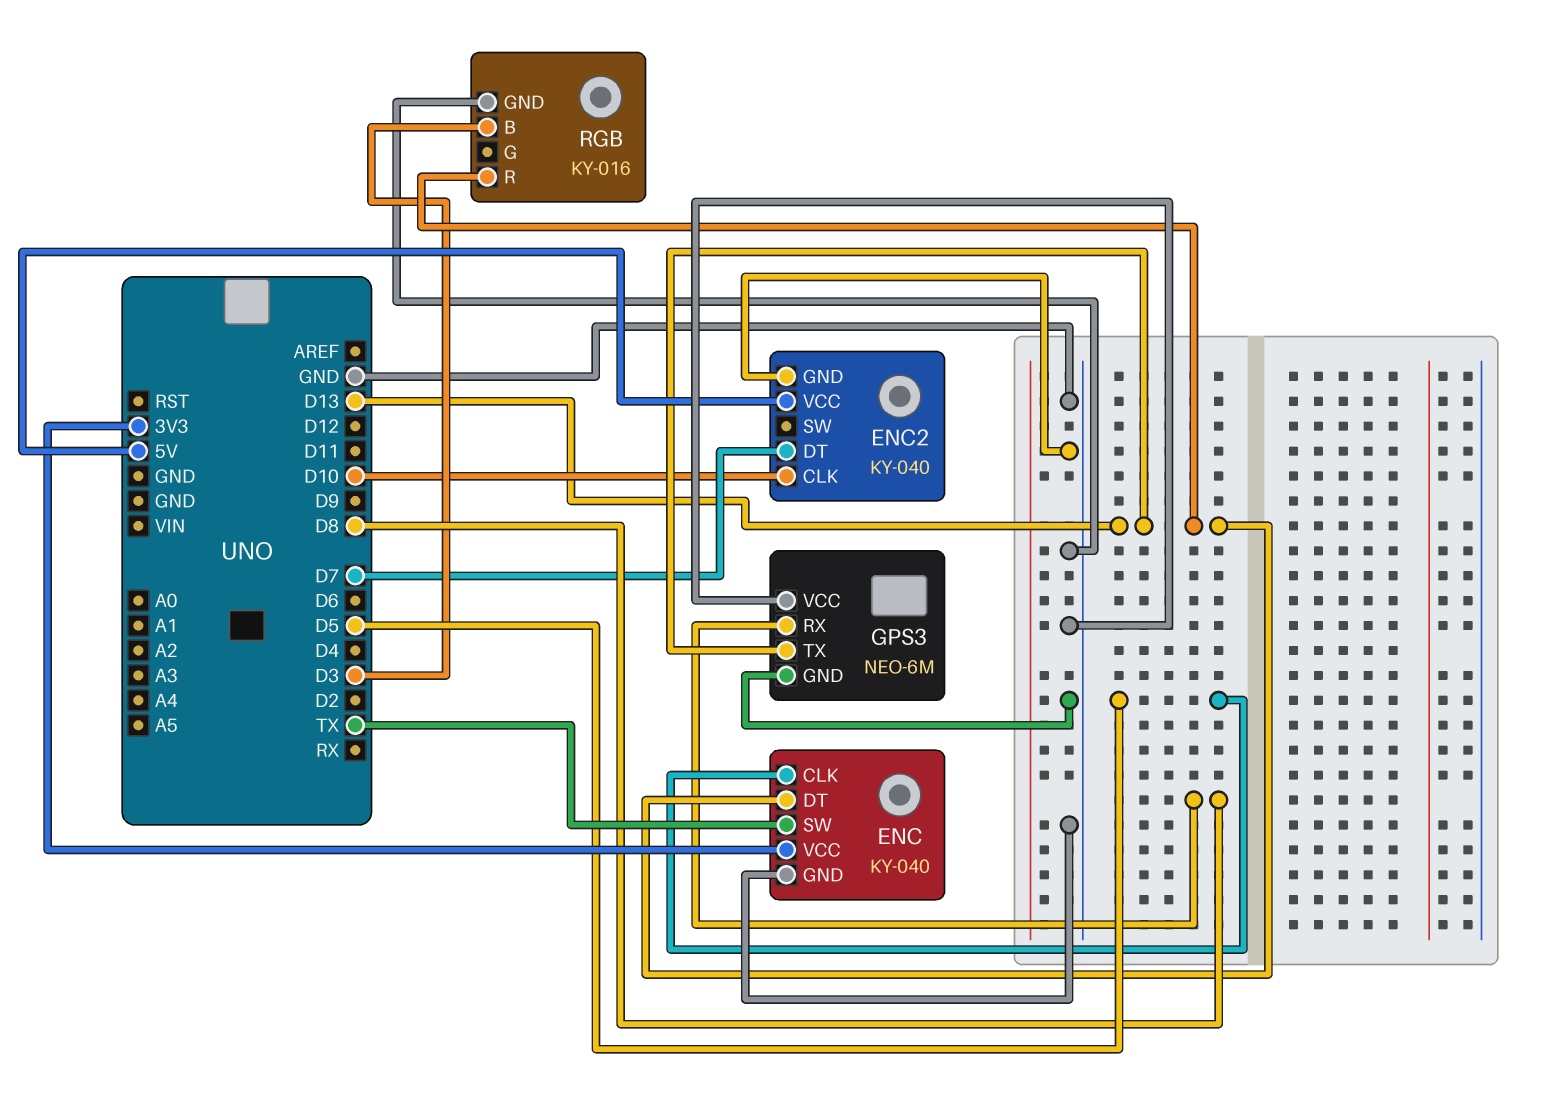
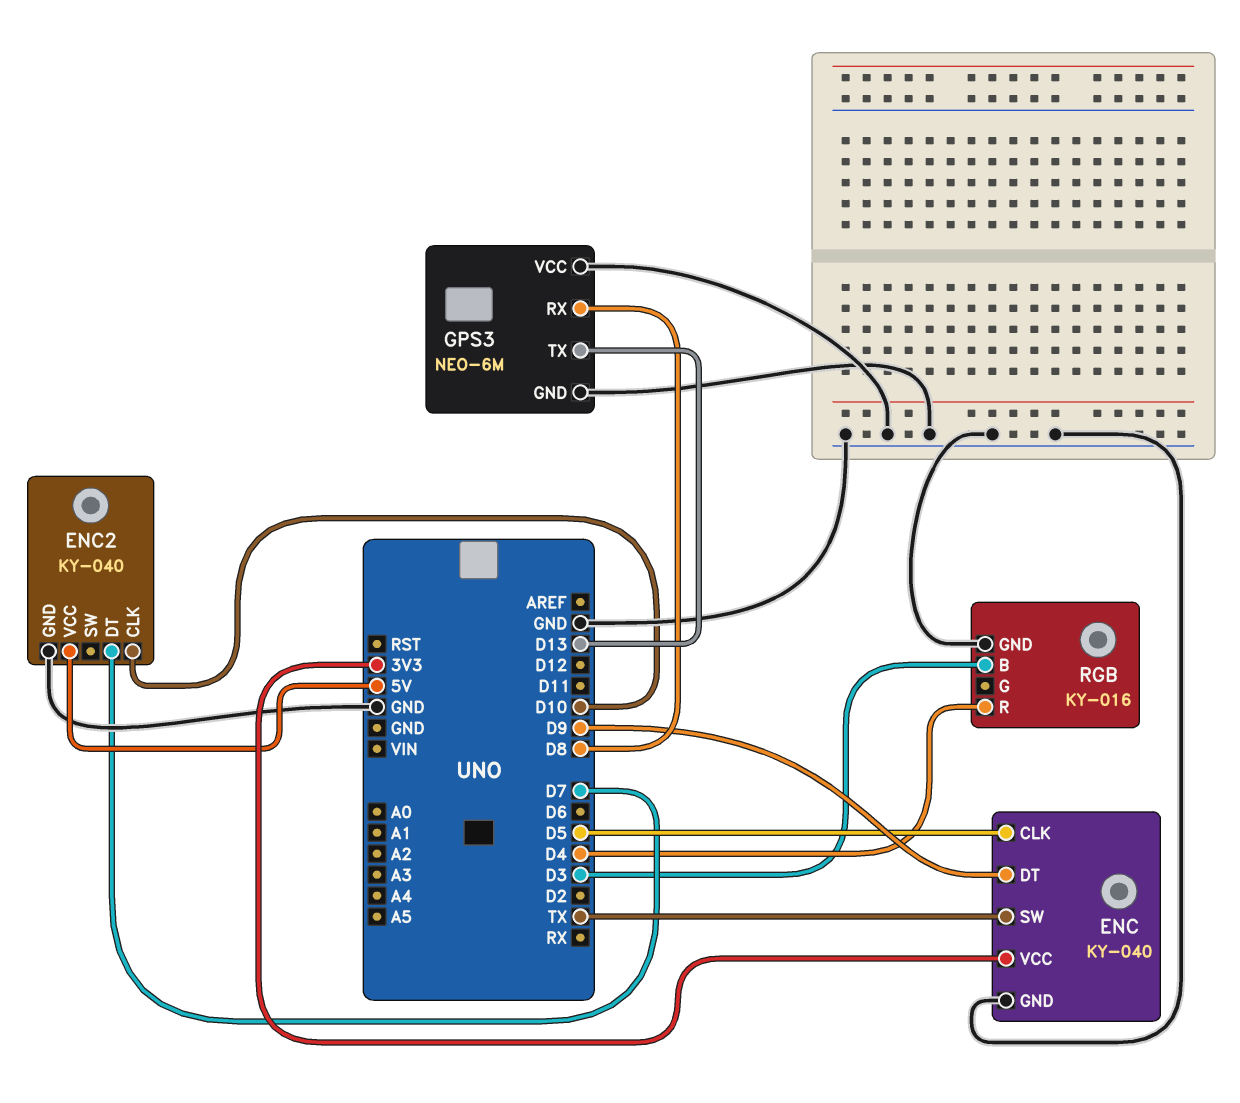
ENC pin DT: D13 -> D9
RGB pin R: D13 -> D4

